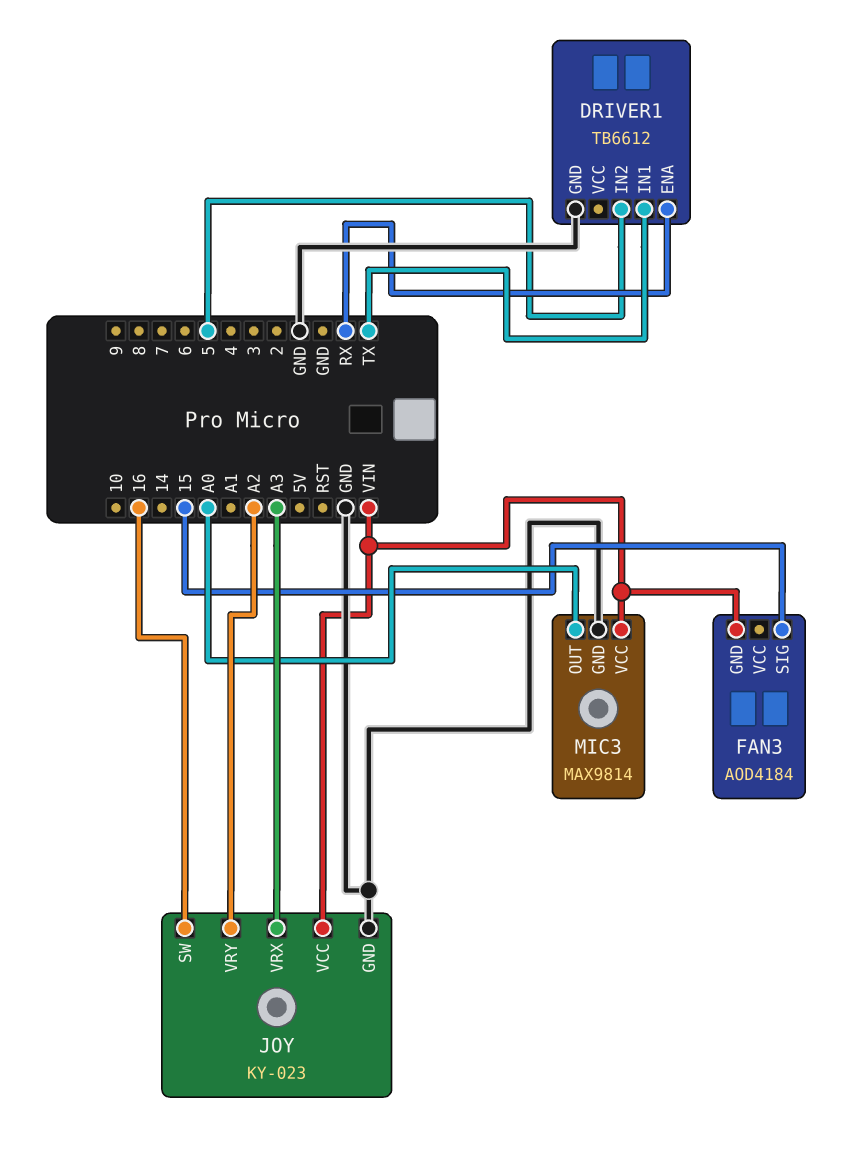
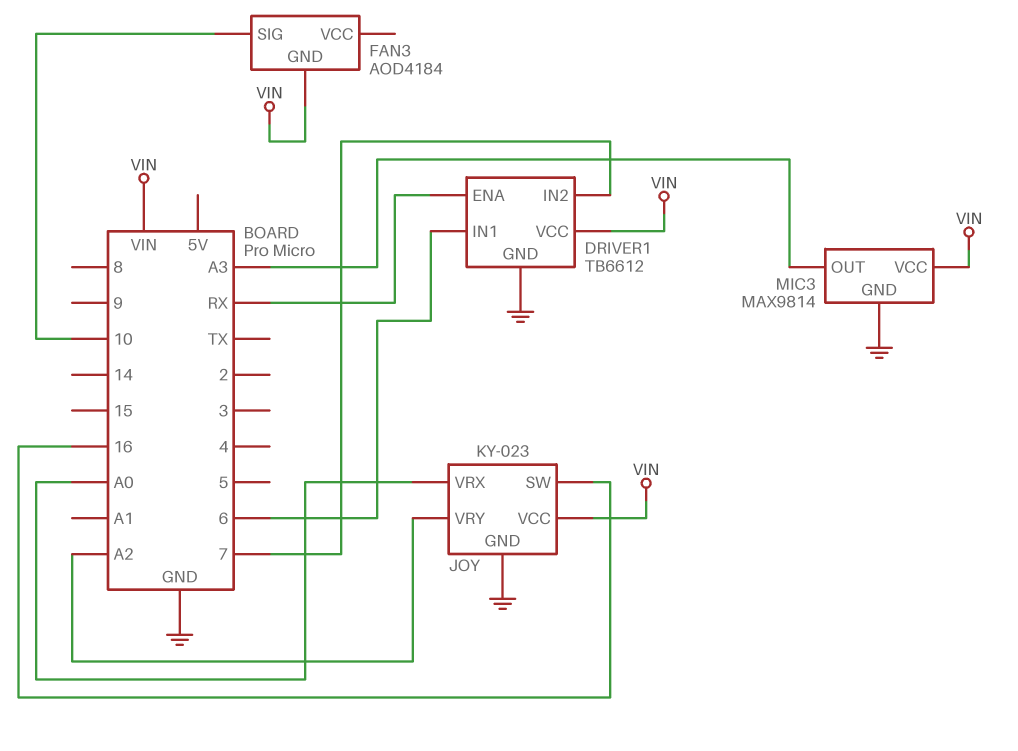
DRIVER1 pin IN1: TX -> 6
DRIVER1 pin IN2: 5 -> 7
DRIVER1 pin VCC: none -> VIN
FAN3 pin SIG: 15 -> 10
JOY pin VRX: A3 -> A0
MIC3 pin OUT: A0 -> A3

